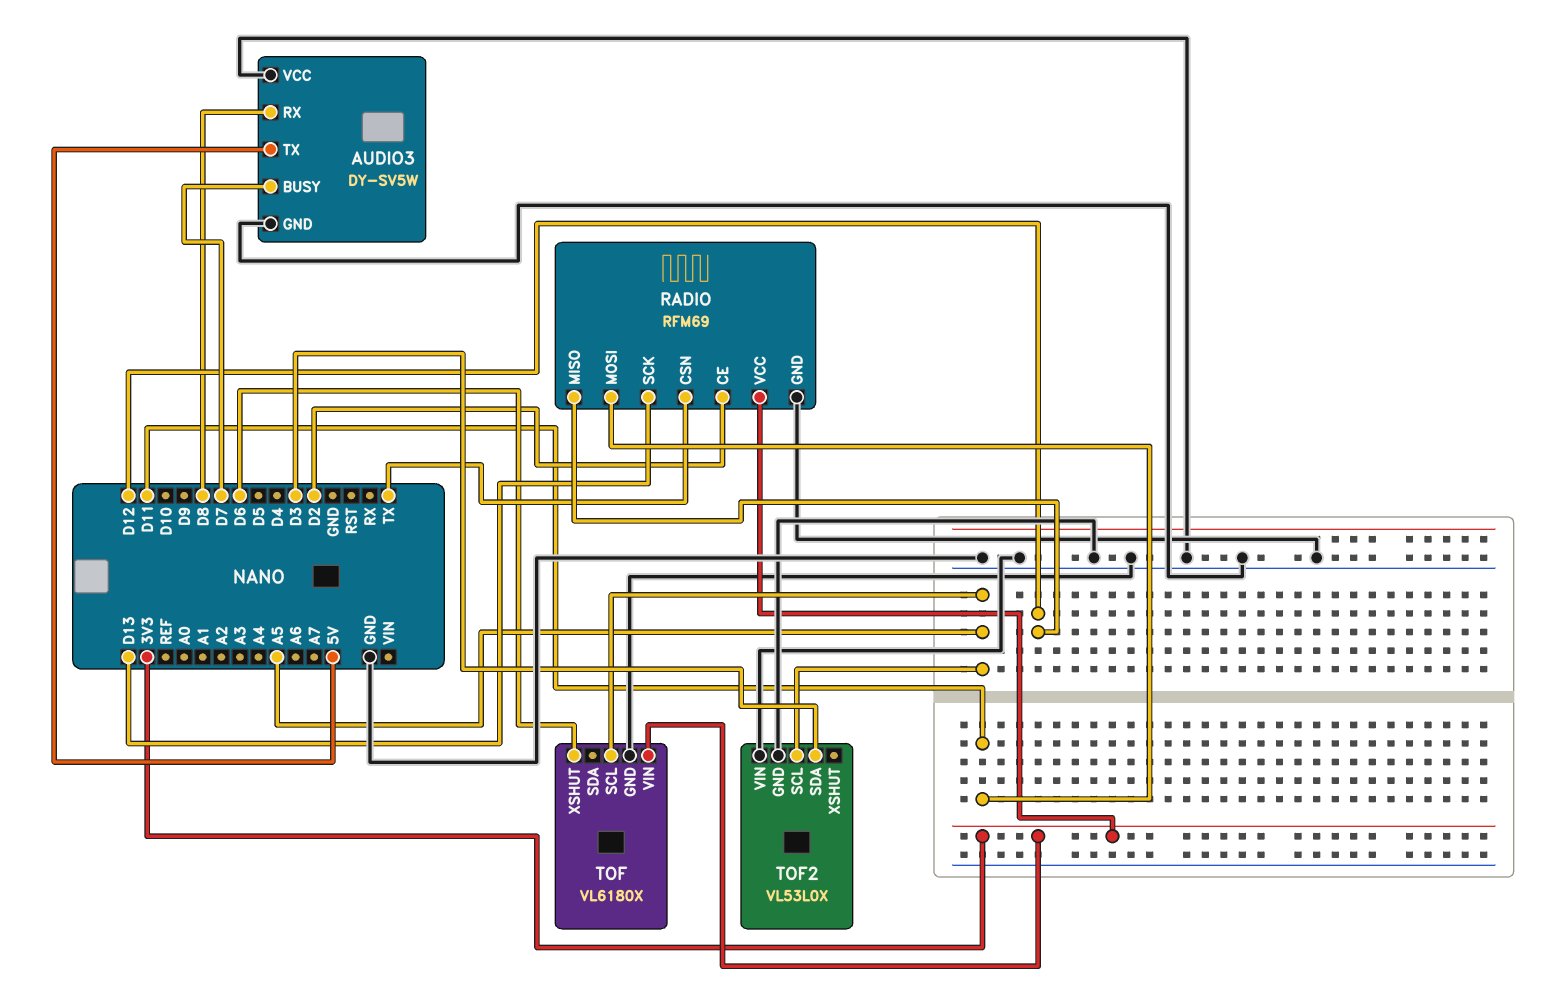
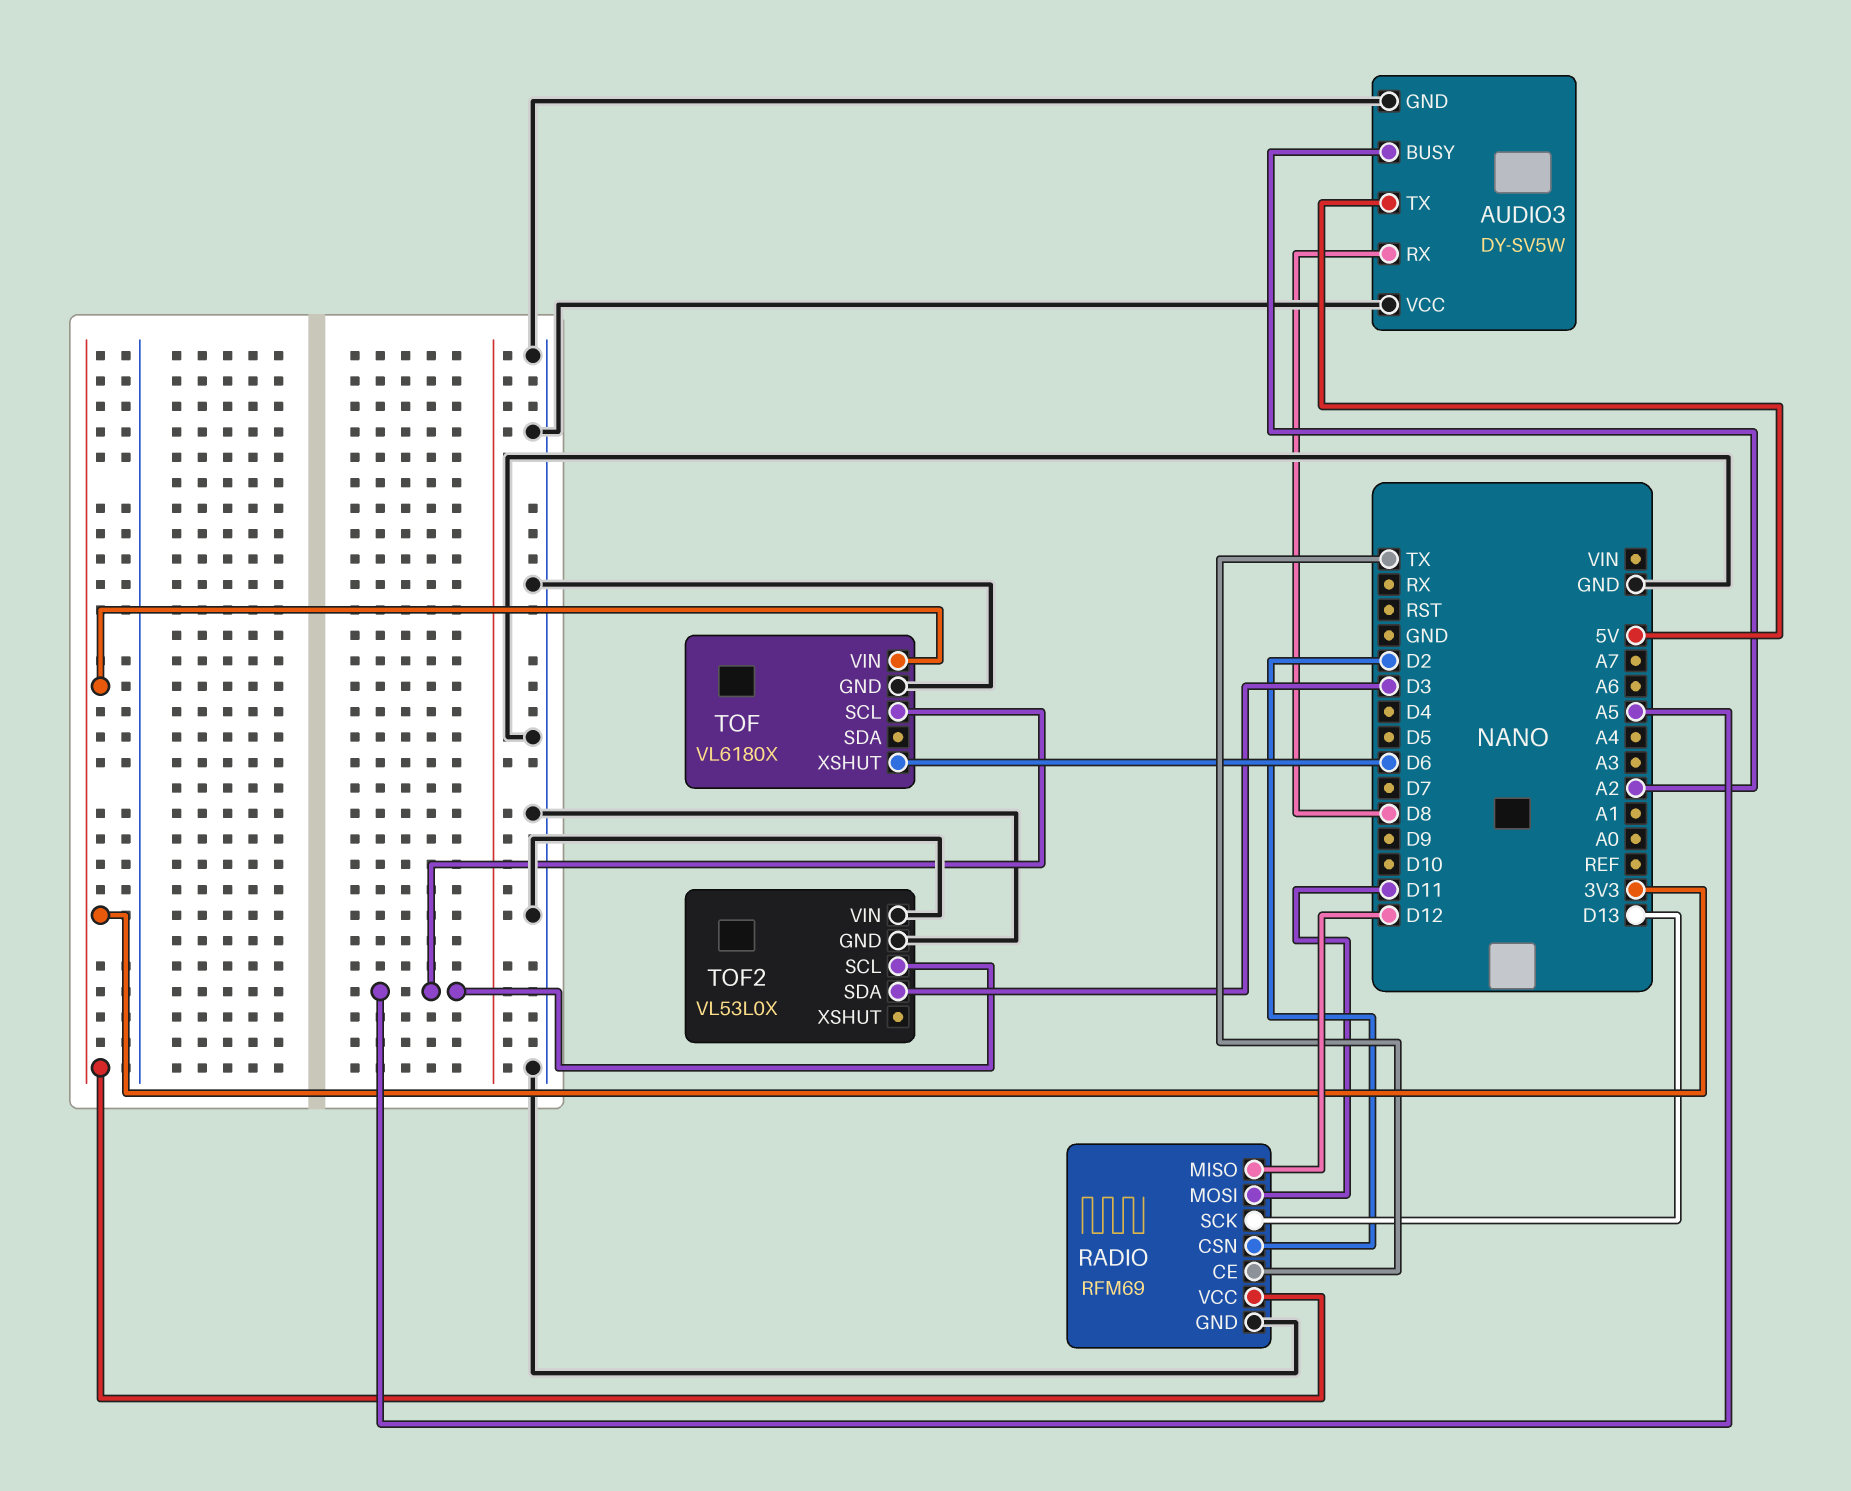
AUDIO3 pin BUSY: D7 -> A2
RADIO pin CE: D2 -> TX
RADIO pin CSN: TX -> D2

